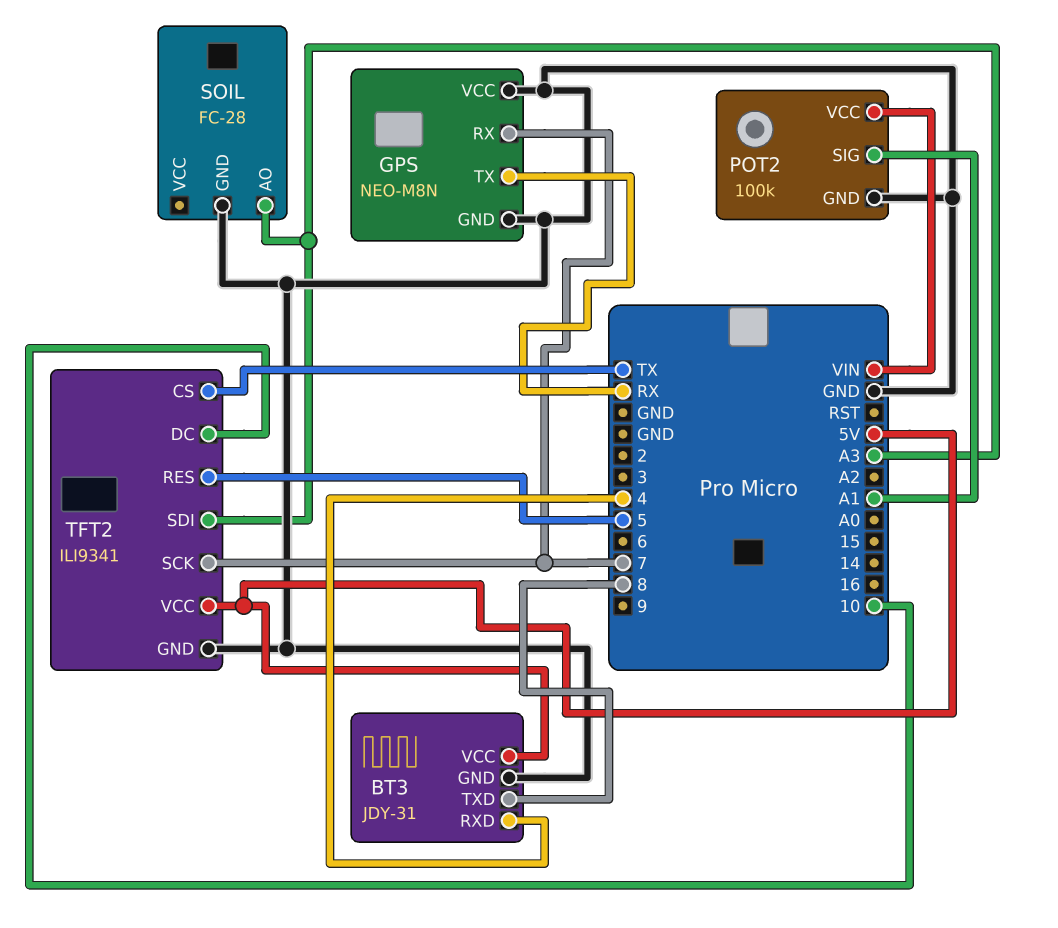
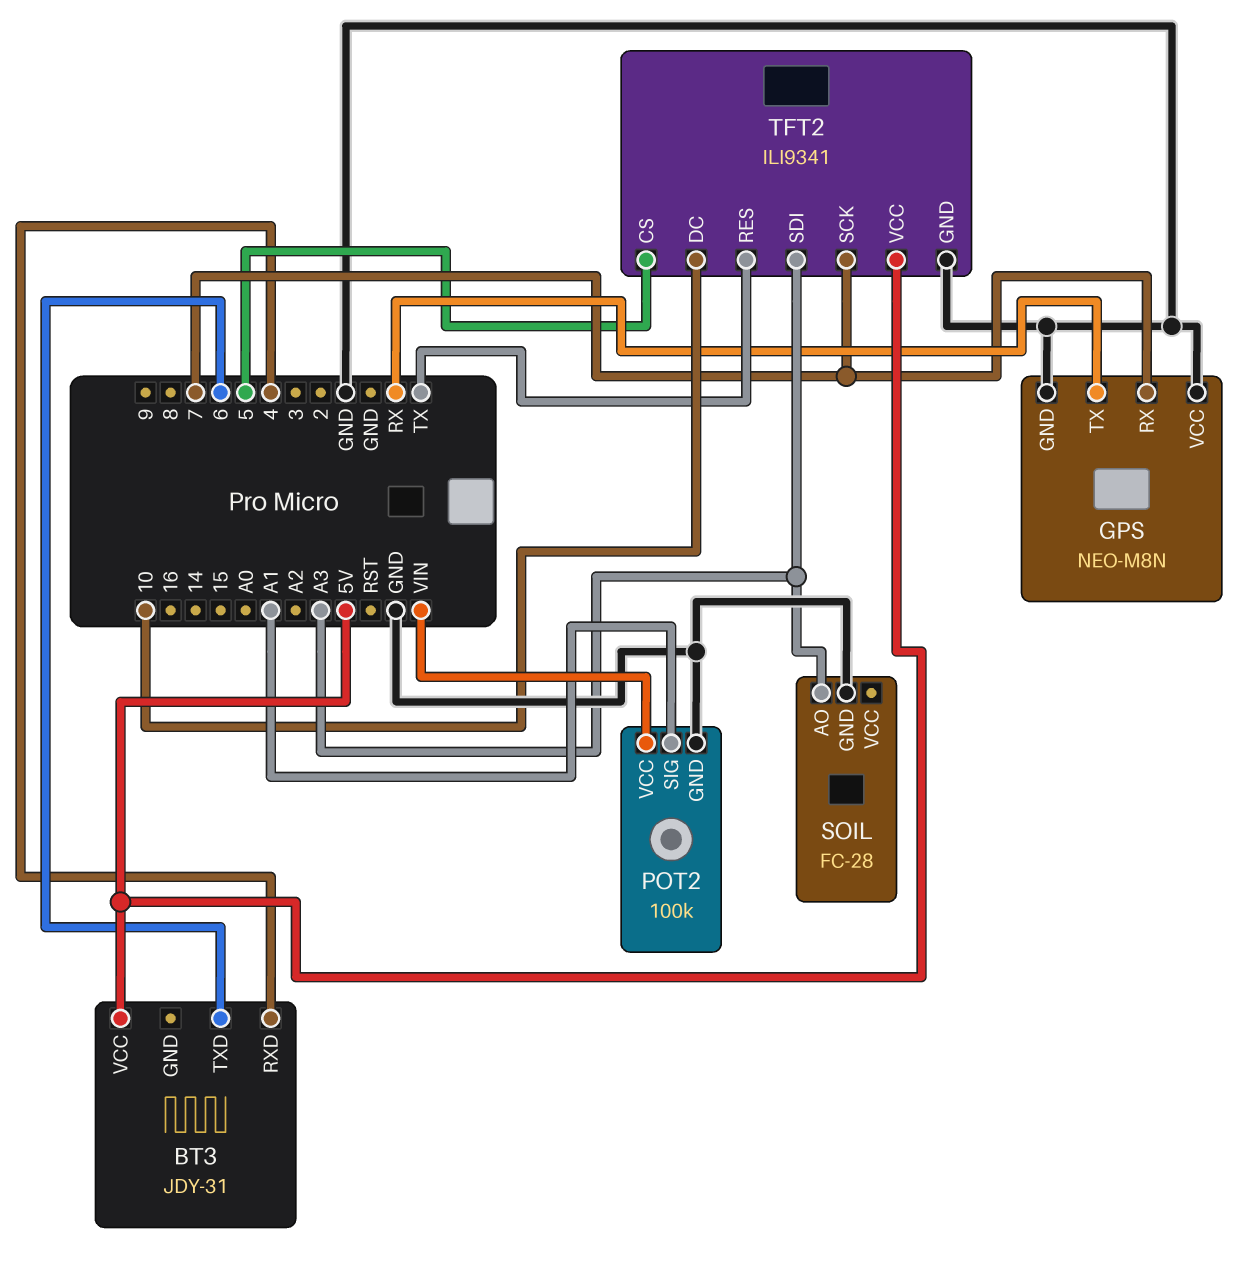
BT3 pin GND: GND -> none
BT3 pin TXD: 8 -> 6
TFT2 pin CS: TX -> 5
TFT2 pin RES: 5 -> TX

